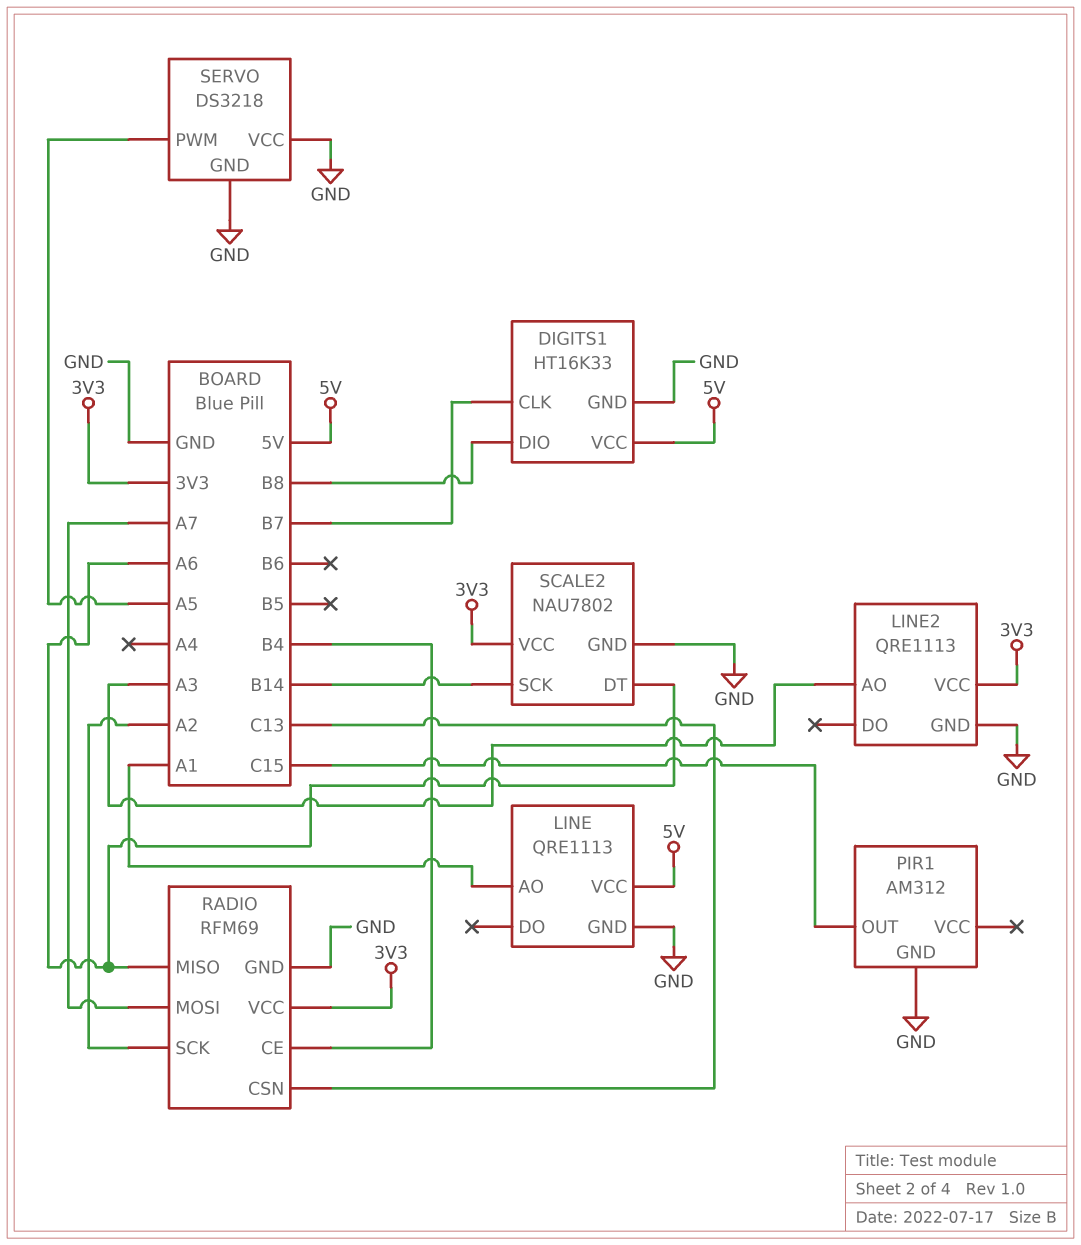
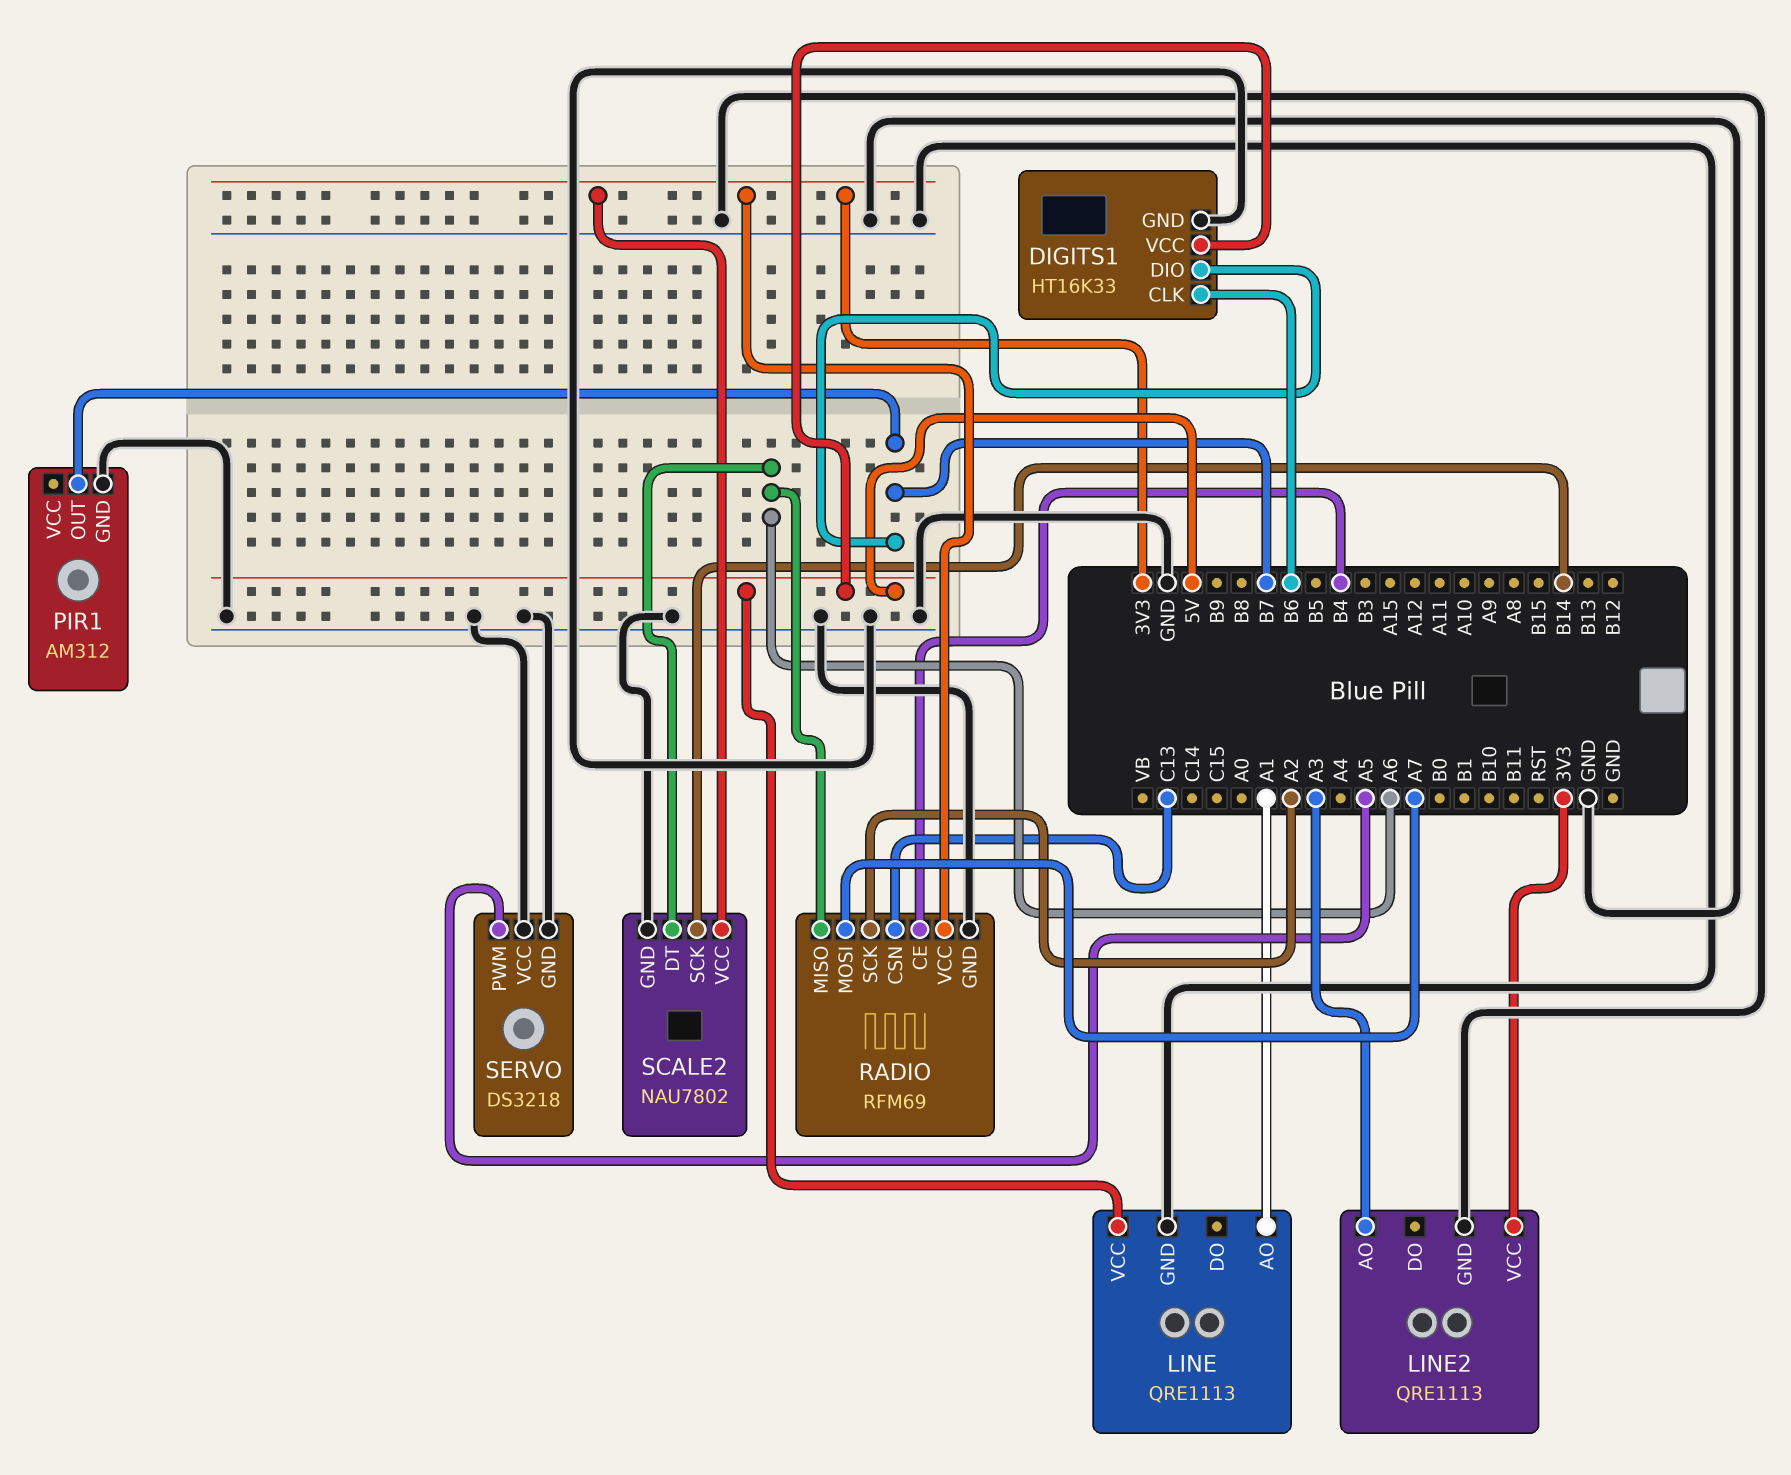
DIGITS1 pin CLK: B7 -> B6
DIGITS1 pin DIO: B8 -> B7
PIR1 pin OUT: C15 -> B7

